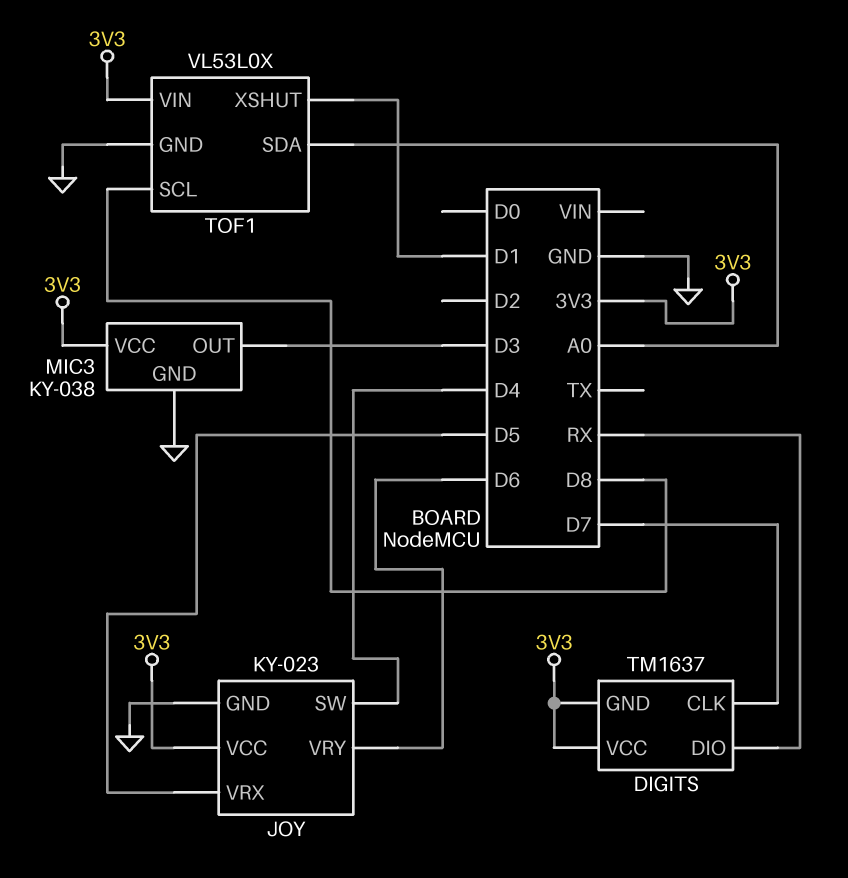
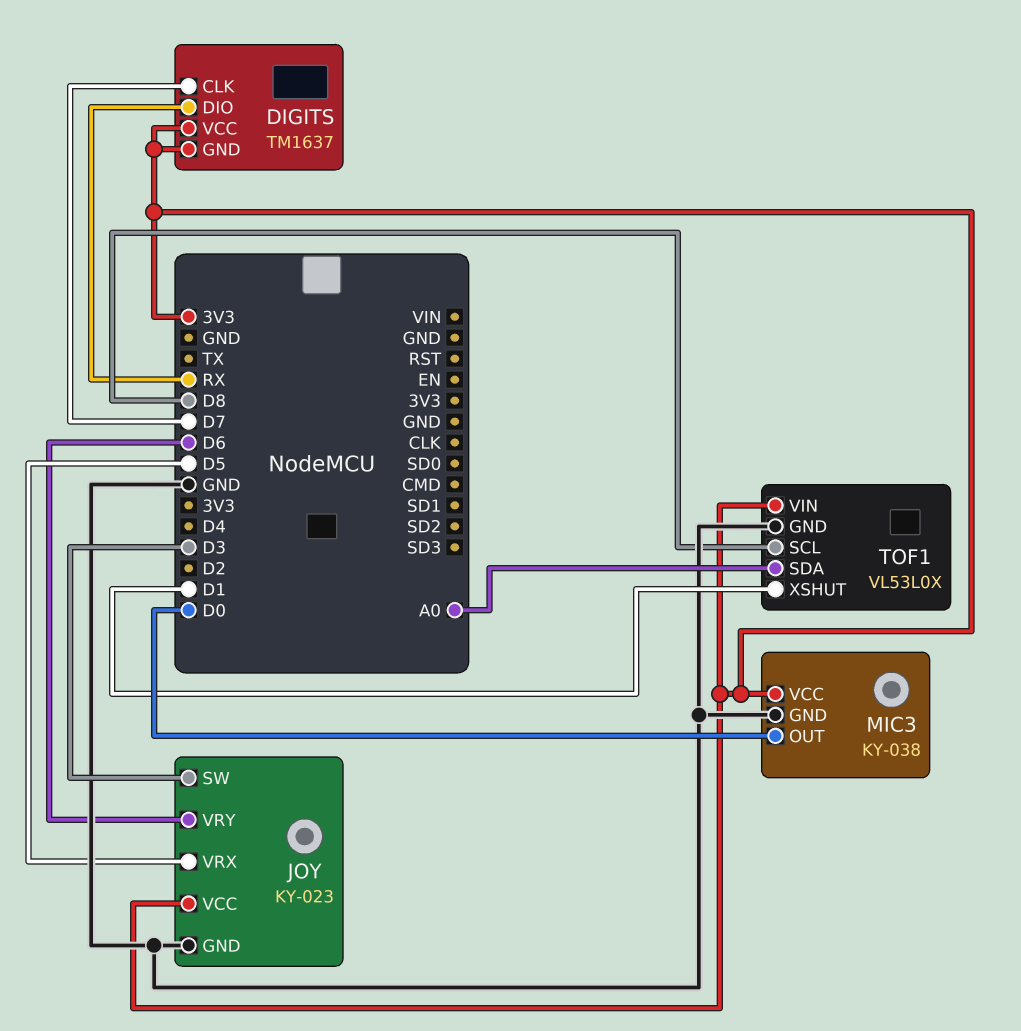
JOY pin SW: D4 -> D3
MIC3 pin OUT: D3 -> D0

